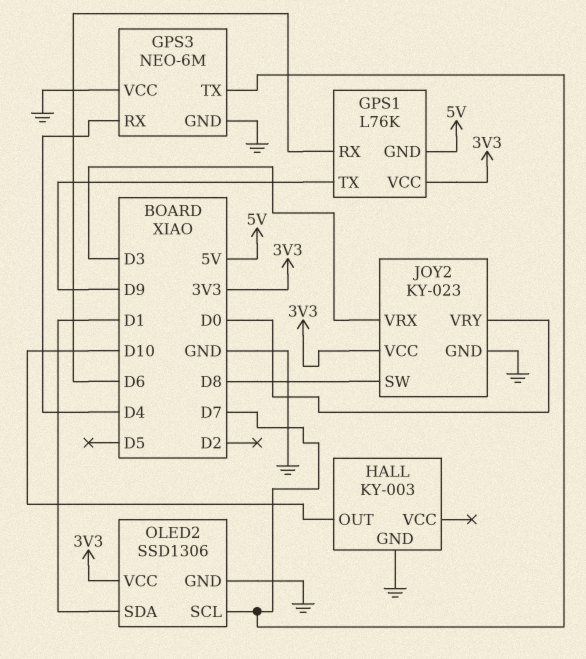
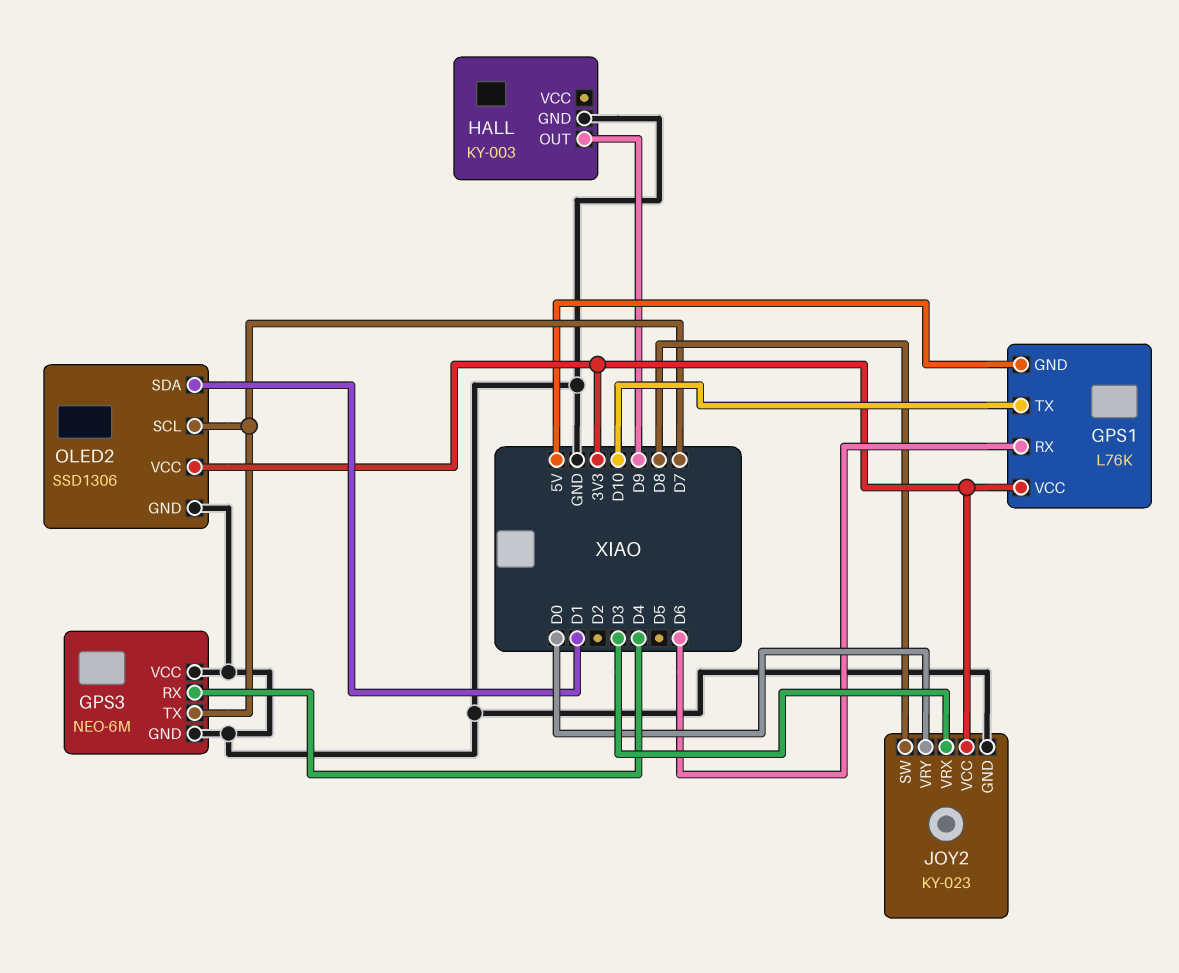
GPS1 pin TX: D9 -> D10
HALL pin OUT: D10 -> D9

